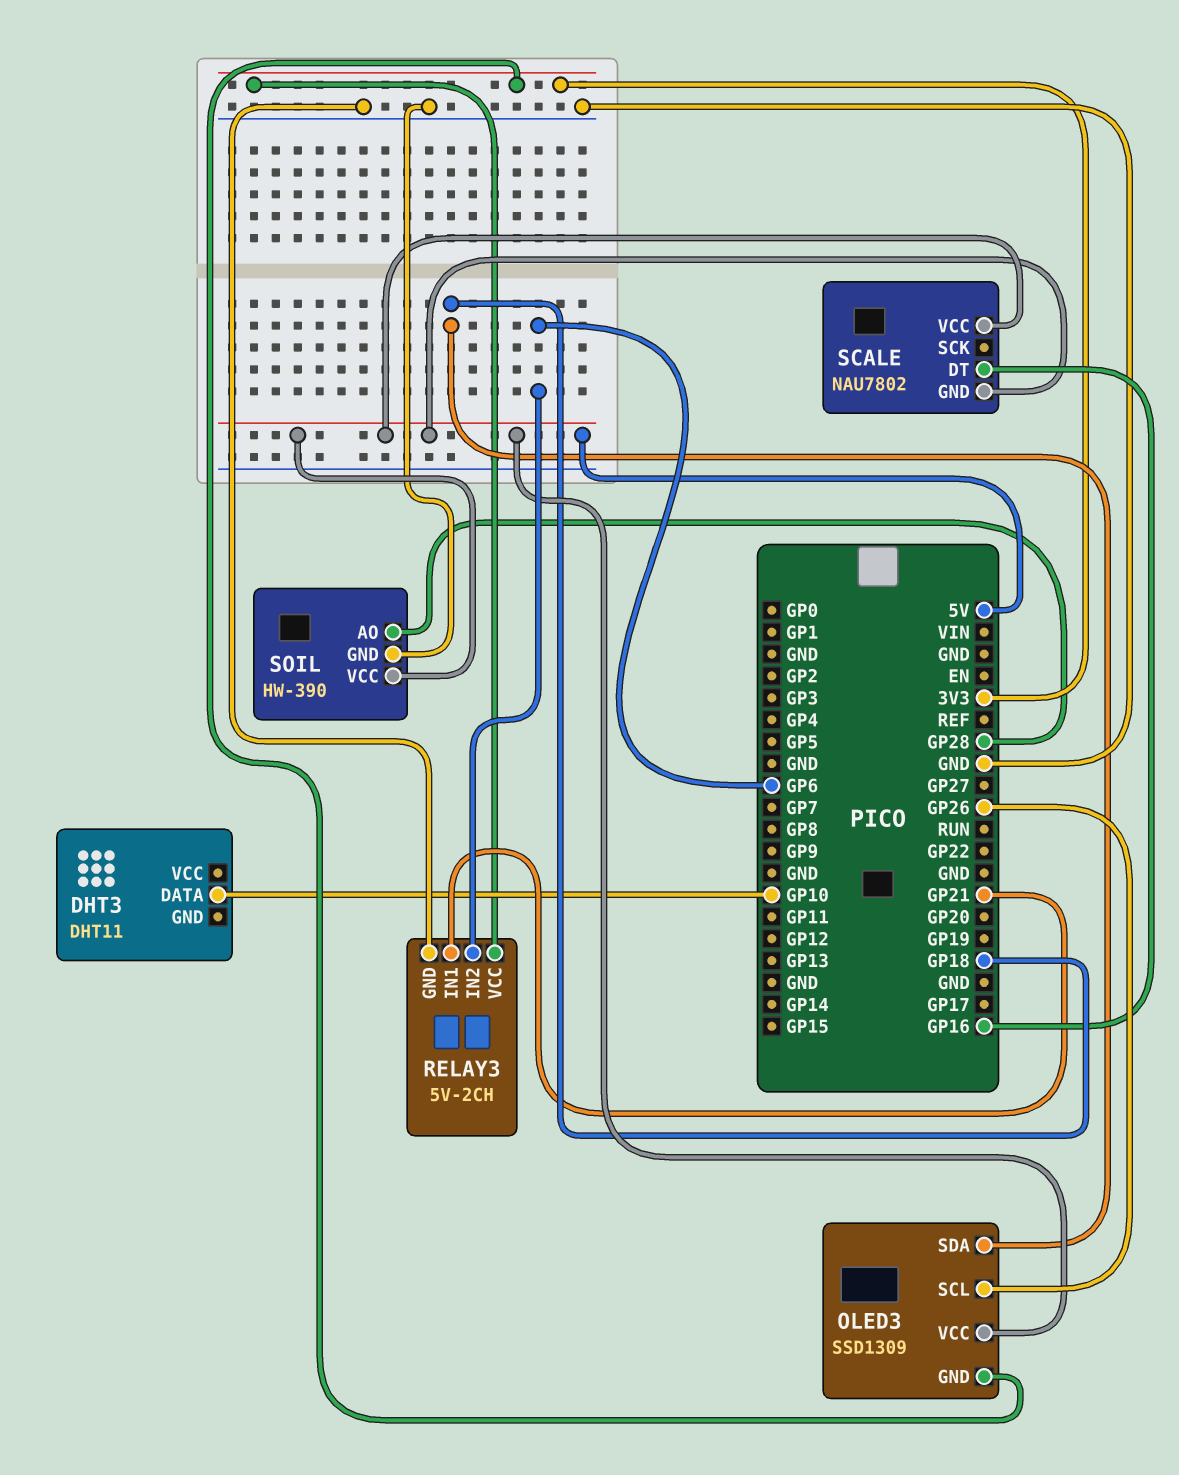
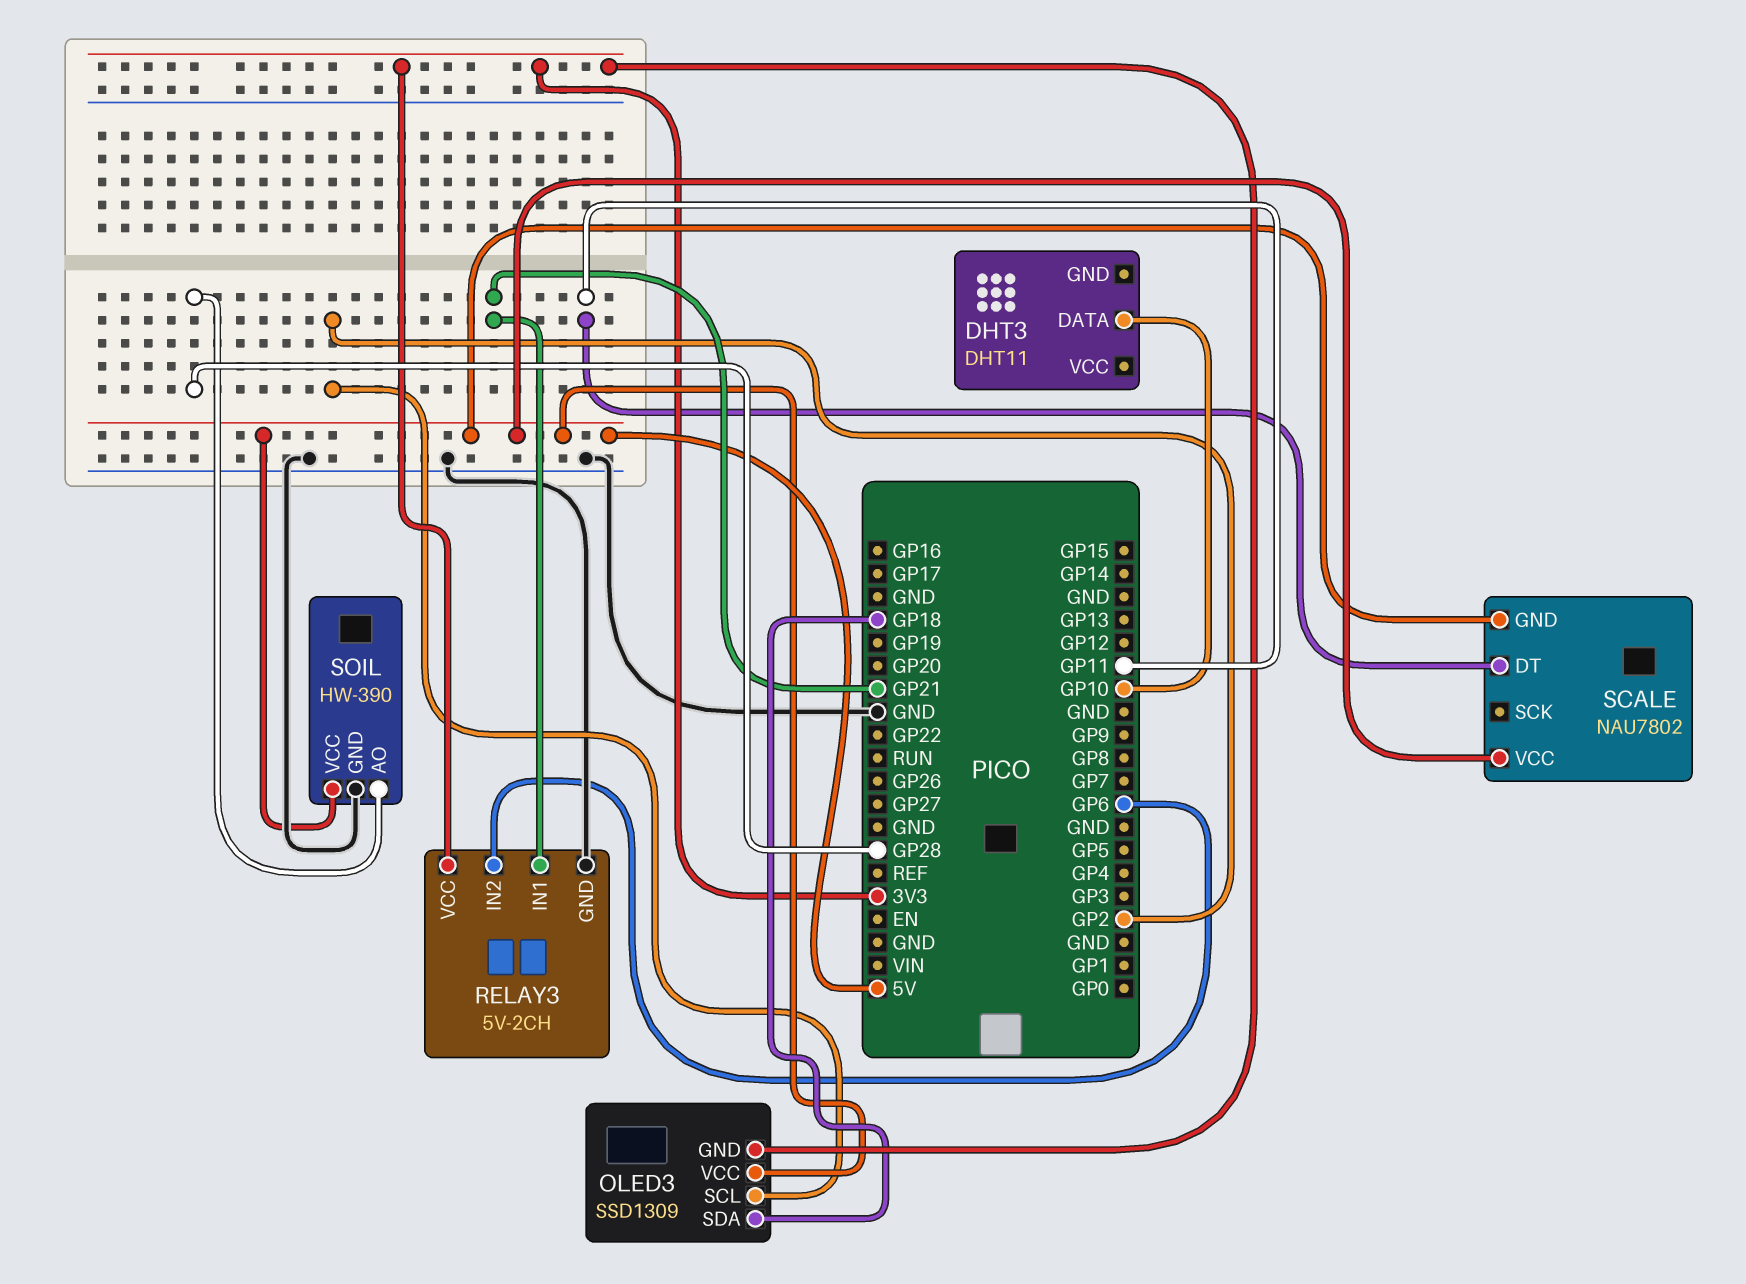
OLED3 pin SCL: GP26 -> GP2
SCALE pin DT: GP16 -> GP11

